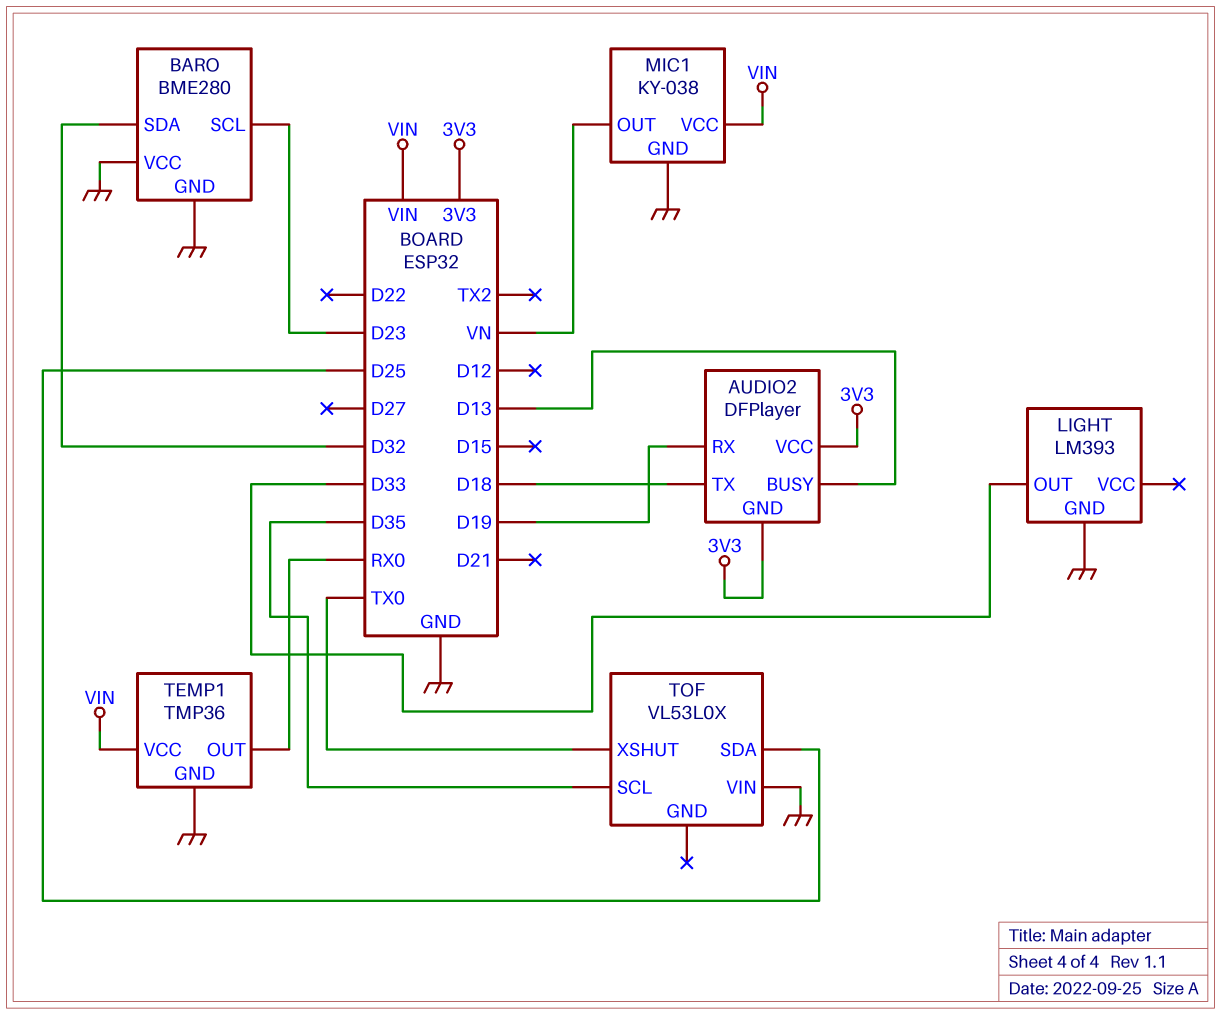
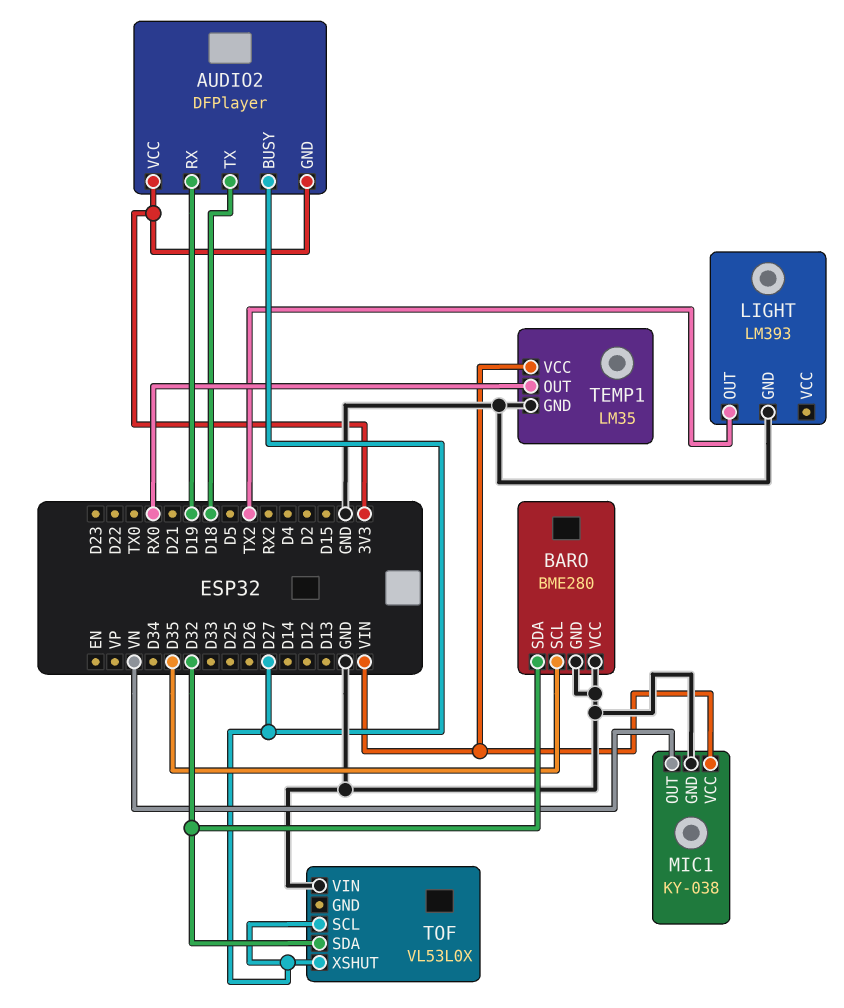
AUDIO2 pin BUSY: D13 -> D27
BARO pin SCL: D23 -> D35
LIGHT pin OUT: D33 -> TX2
TEMP1: TMP36 -> LM35
TOF pin SCL: D35 -> D27
TOF pin SDA: D25 -> D32
TOF pin XSHUT: TX0 -> D27

